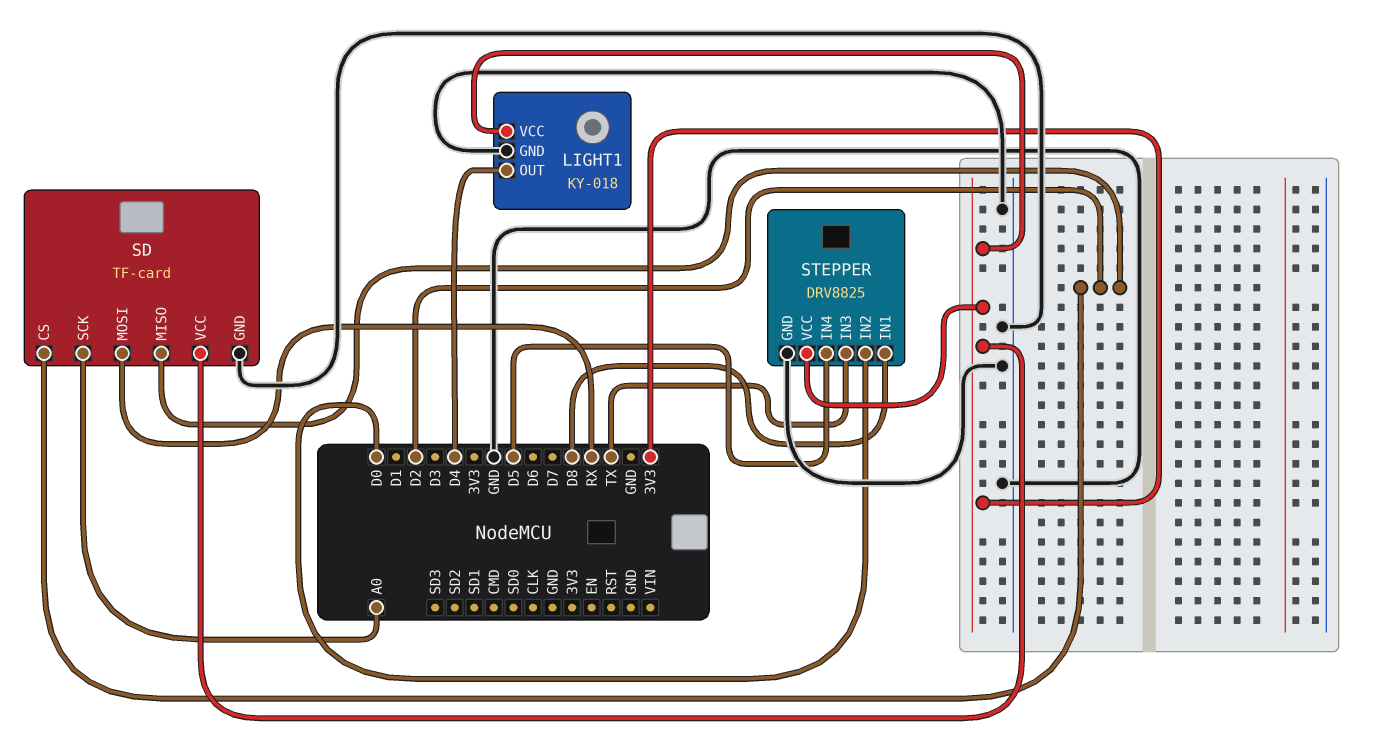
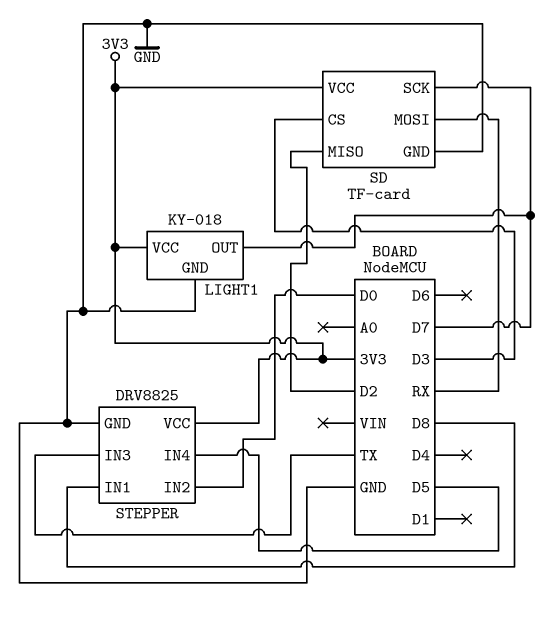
LIGHT1 pin OUT: D4 -> D7
SD pin CS: D2 -> D3
SD pin SCK: A0 -> D7

